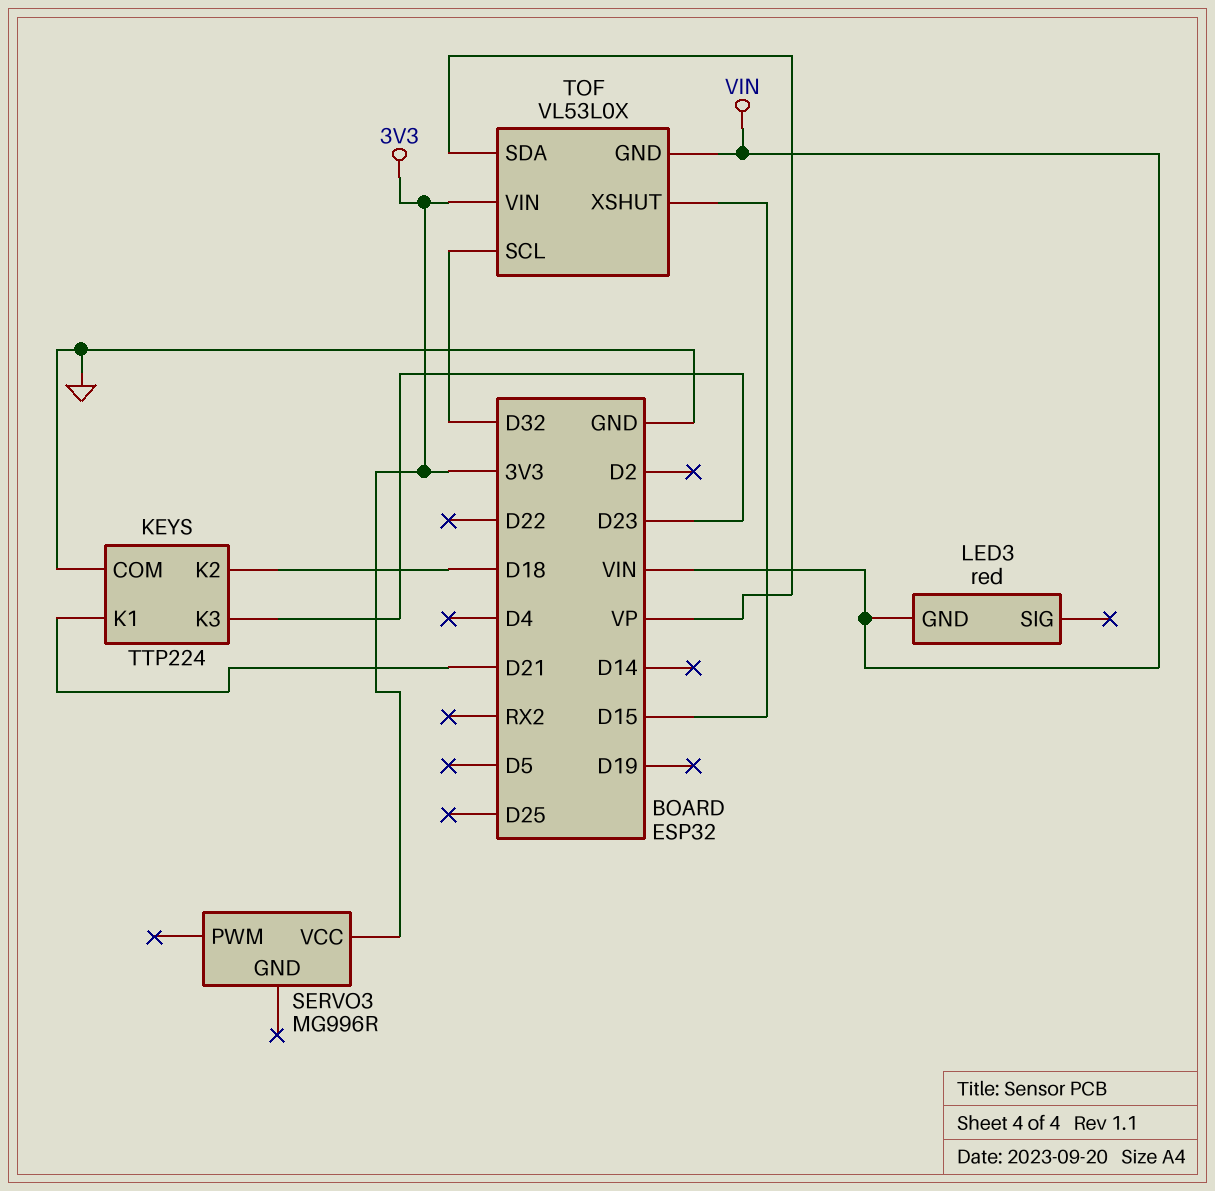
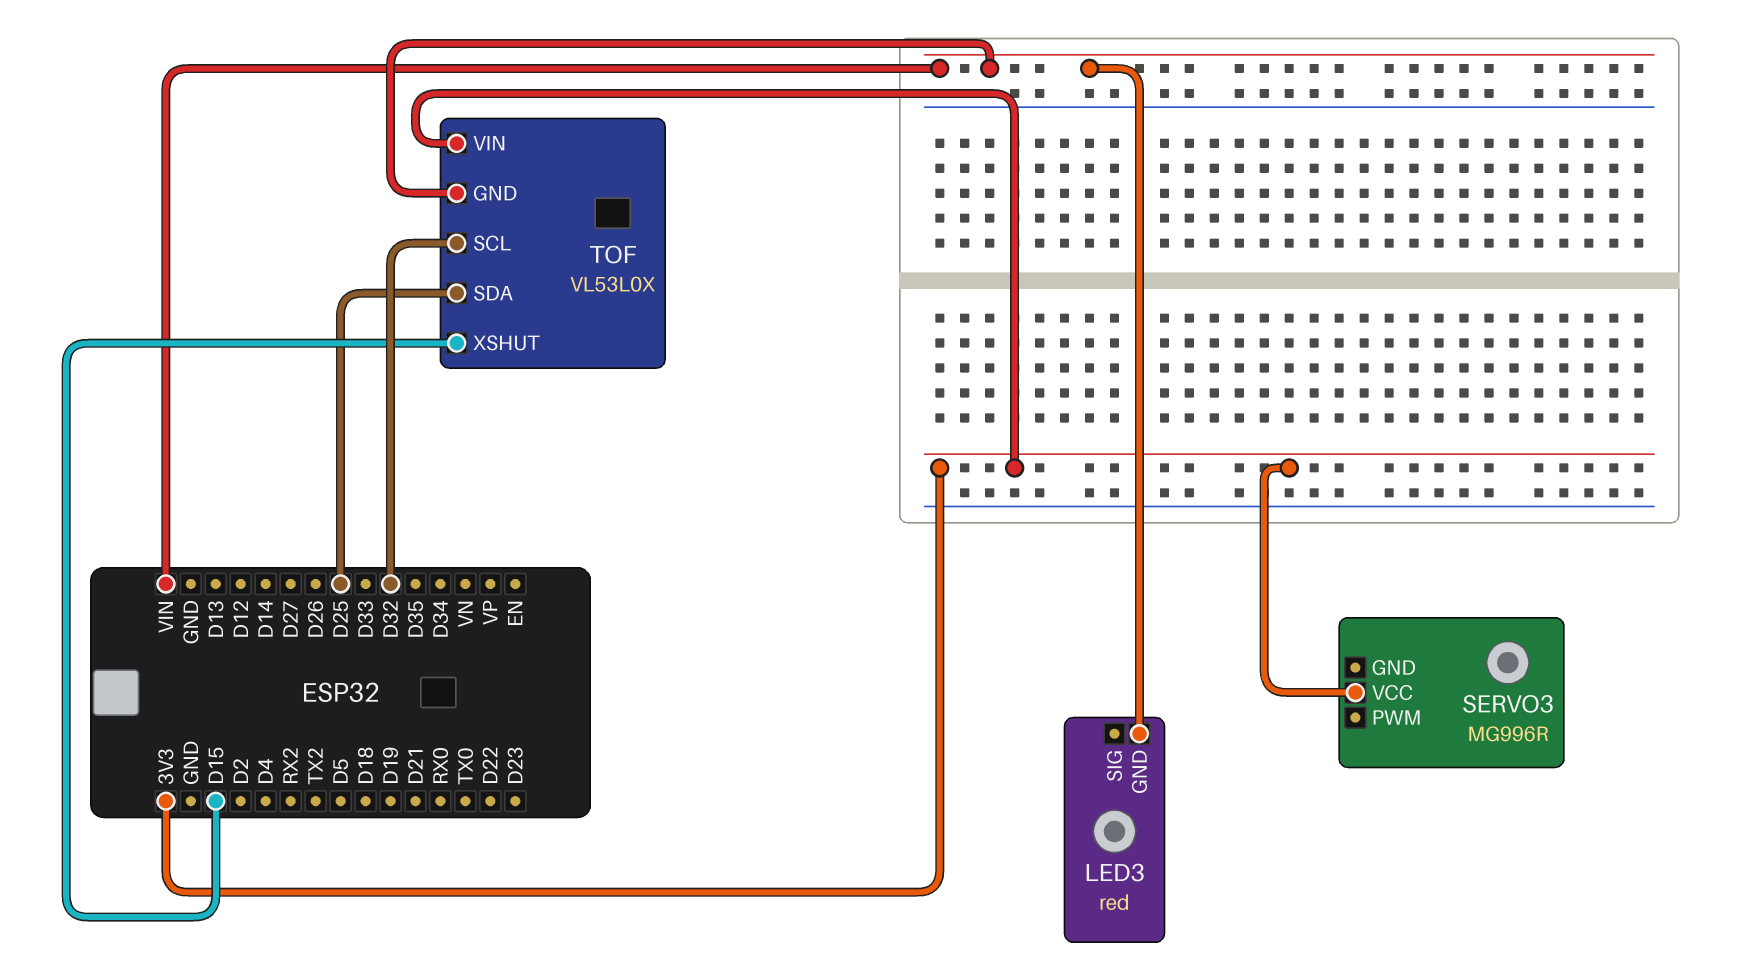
KEYS: TTP224 -> none
KEYS pin COM: GND -> none
KEYS pin K1: D21 -> none
KEYS pin K2: D18 -> none
KEYS pin K3: D23 -> none
TOF pin SDA: VP -> D25

